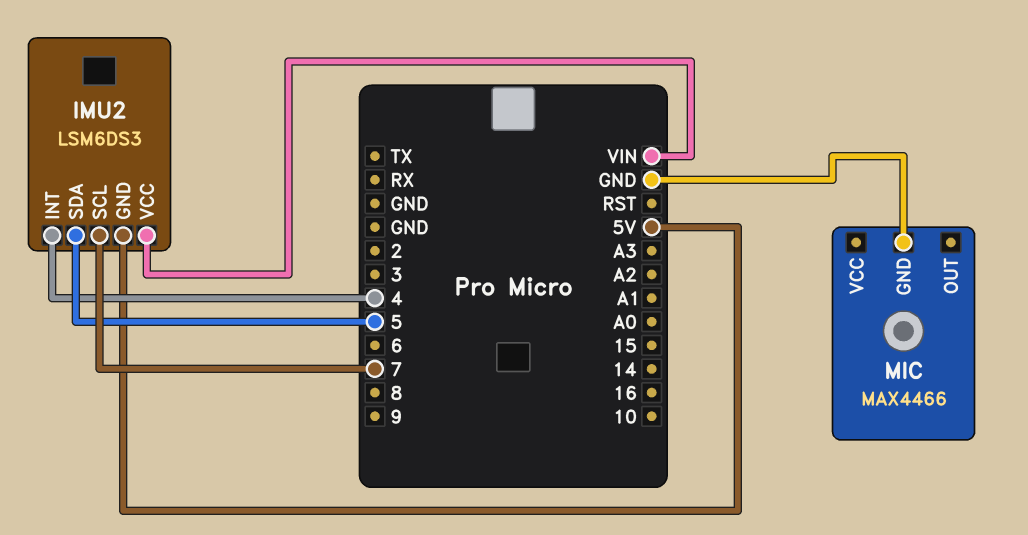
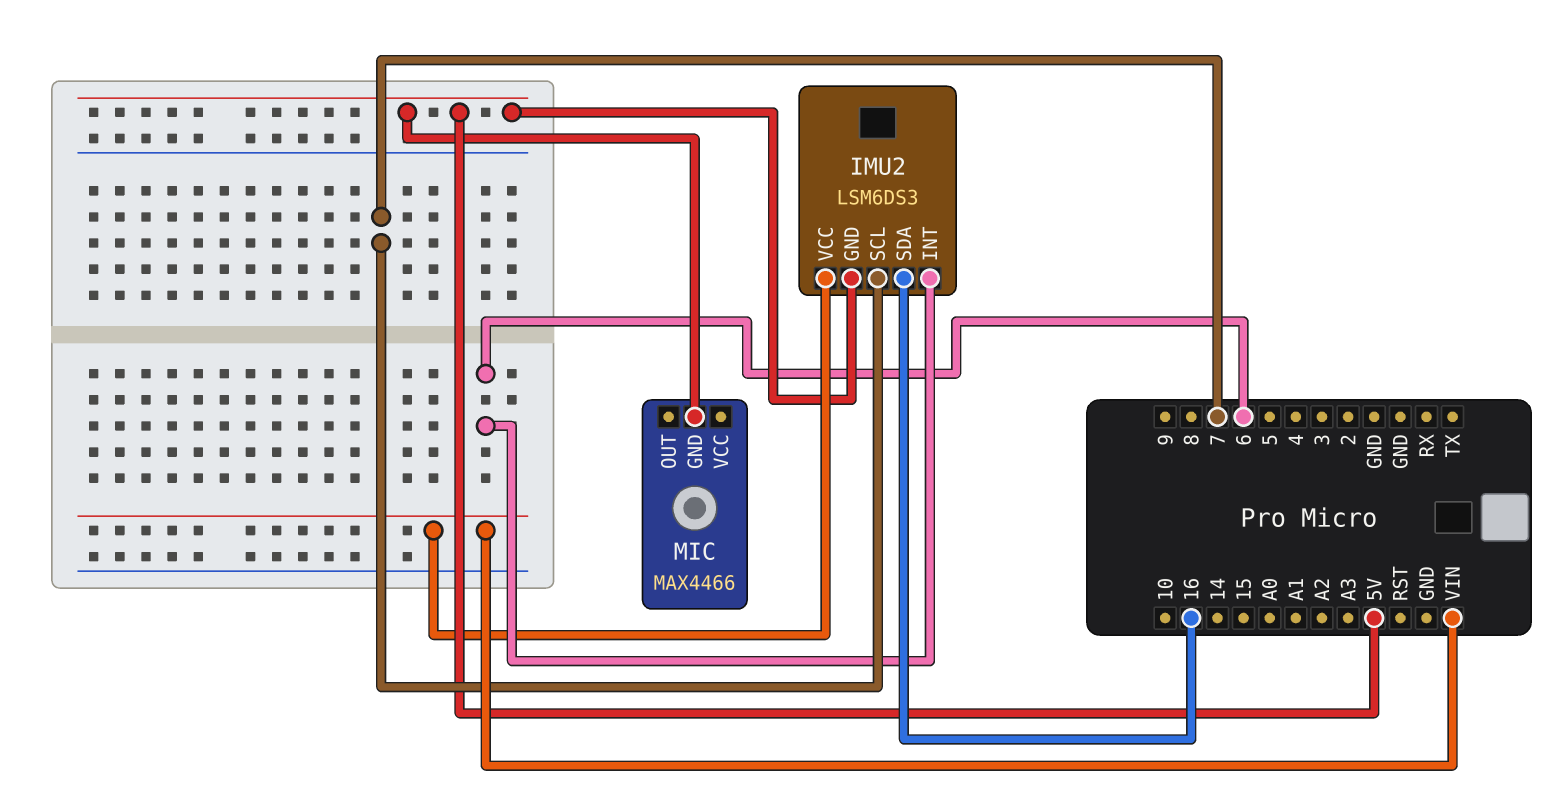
IMU2 pin INT: 4 -> 6
IMU2 pin SDA: 5 -> 16
MIC pin GND: GND -> 5V

